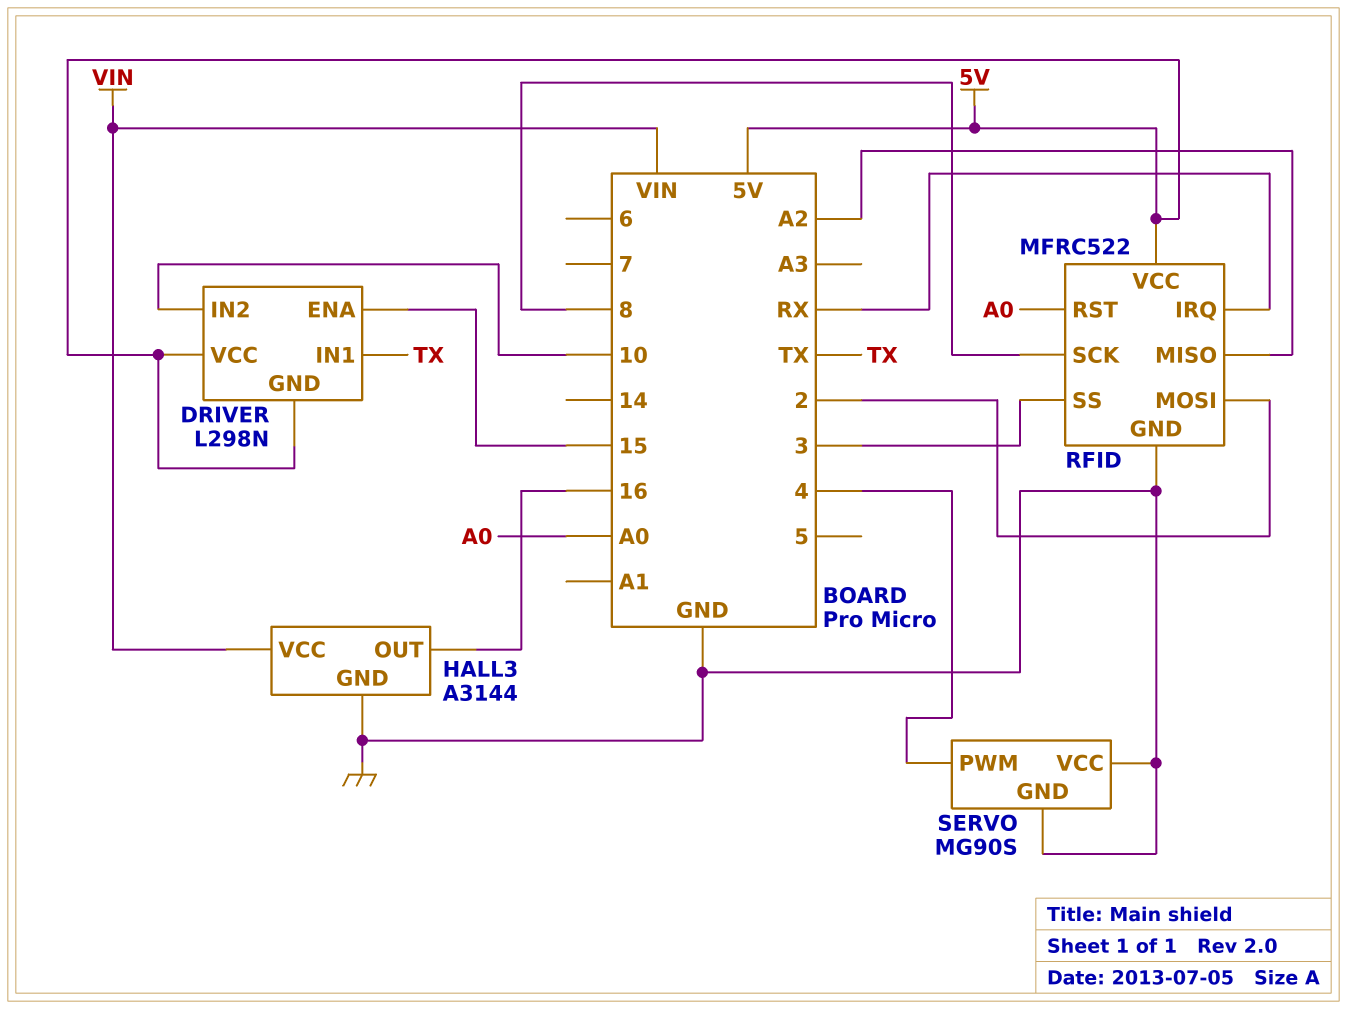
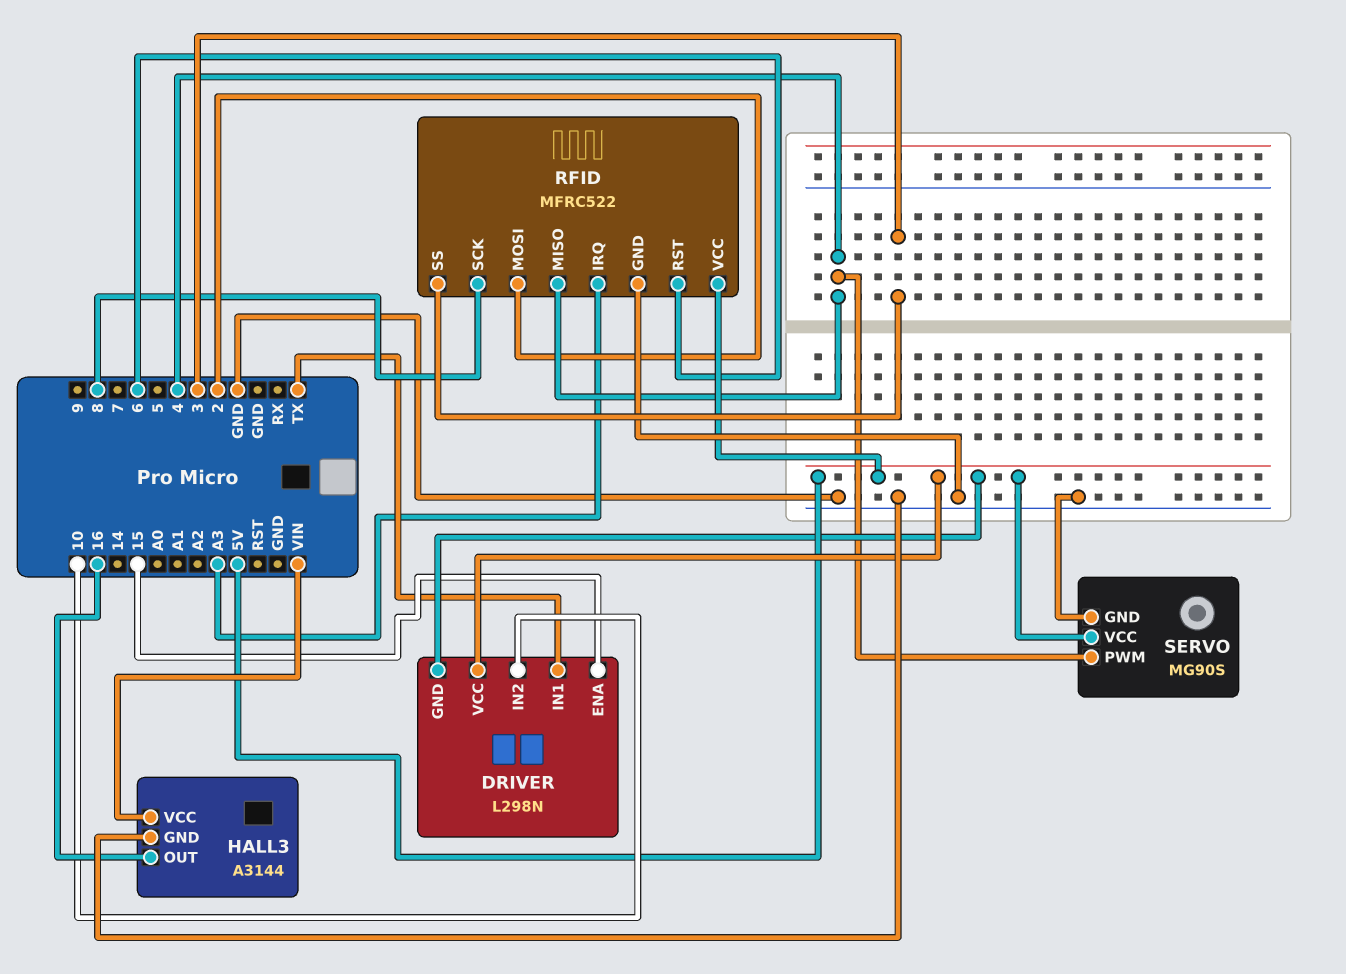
RFID pin IRQ: RX -> A3
RFID pin MISO: A2 -> 4
RFID pin RST: A0 -> 6
SERVO pin VCC: GND -> 5V

